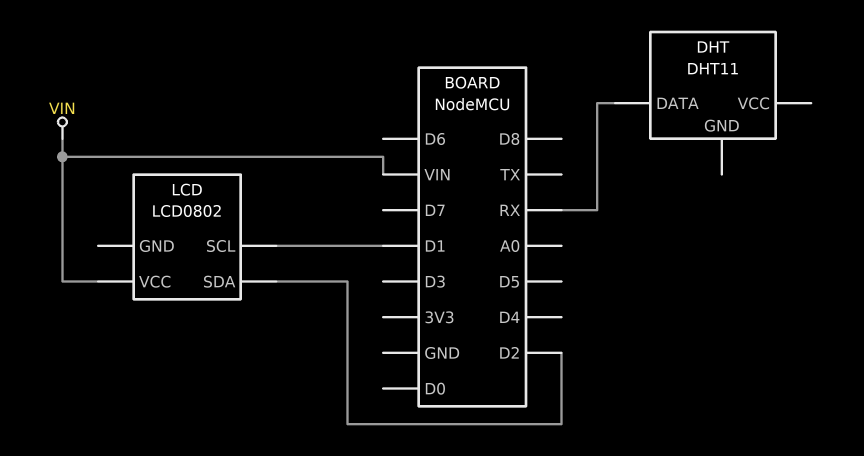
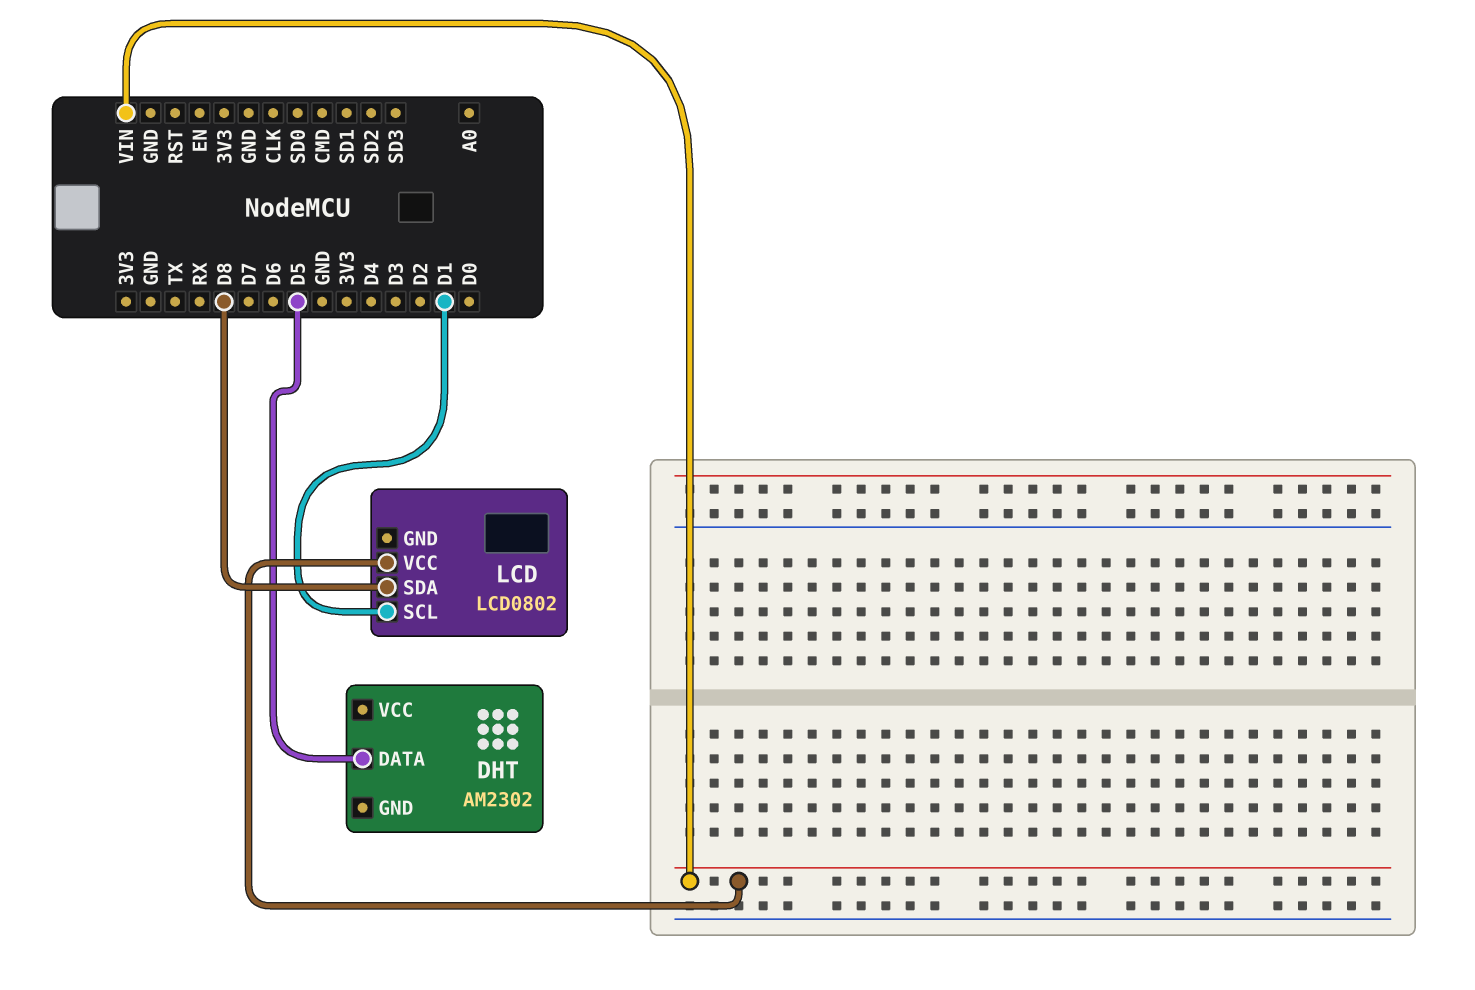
DHT: DHT11 -> AM2302
DHT pin DATA: RX -> D5
LCD pin SDA: D2 -> D8

